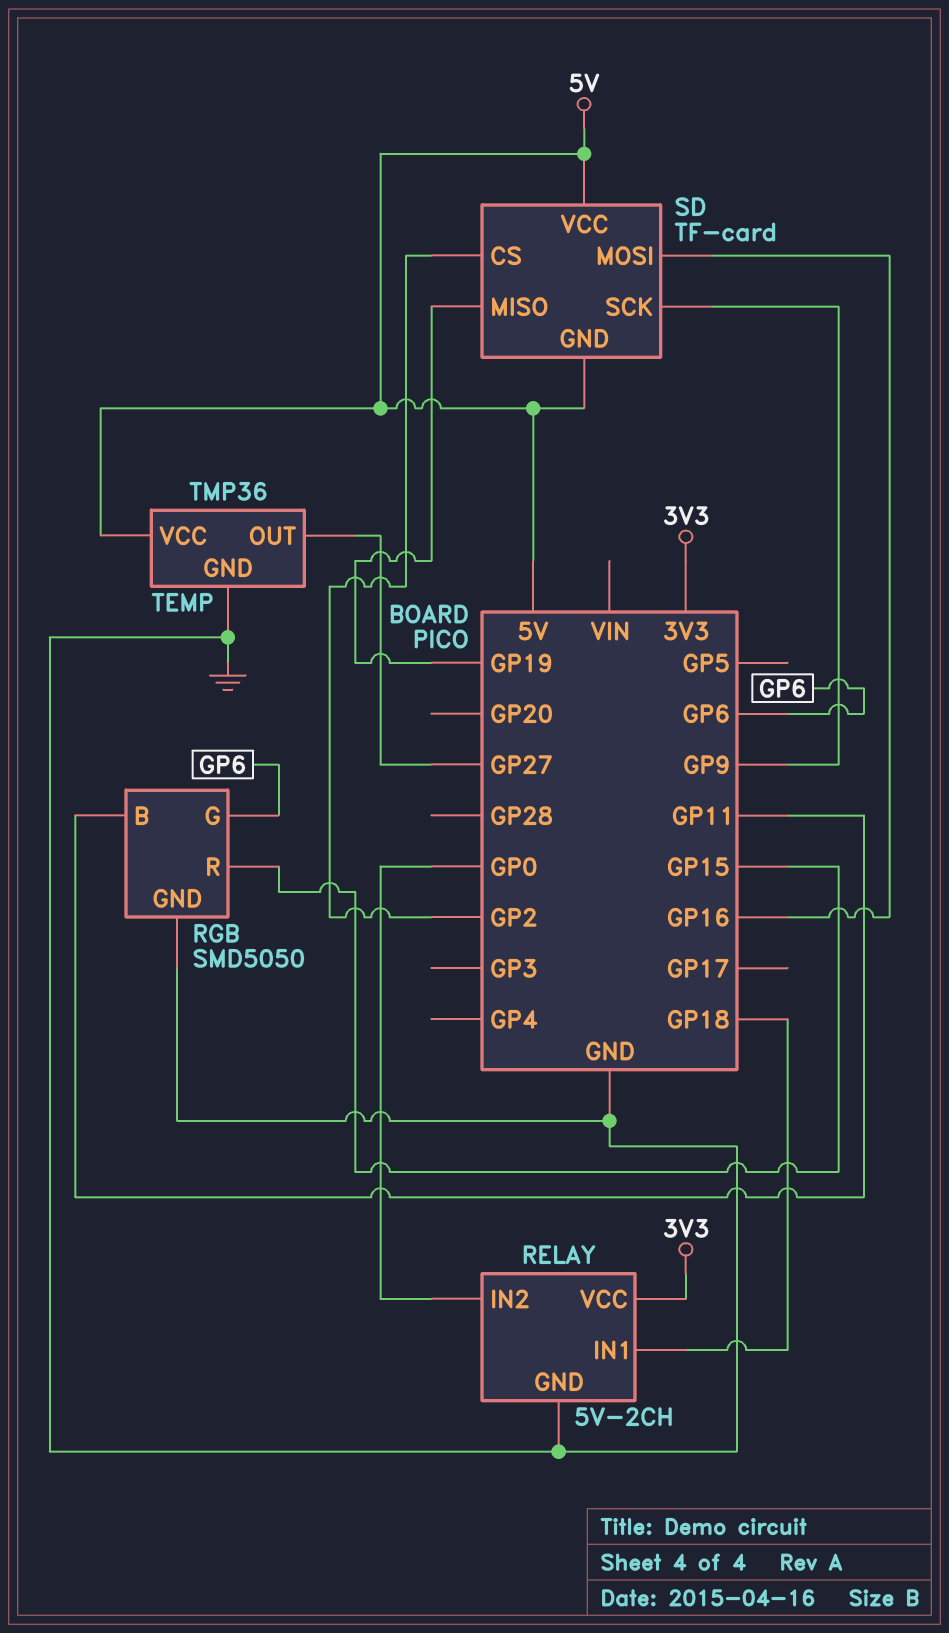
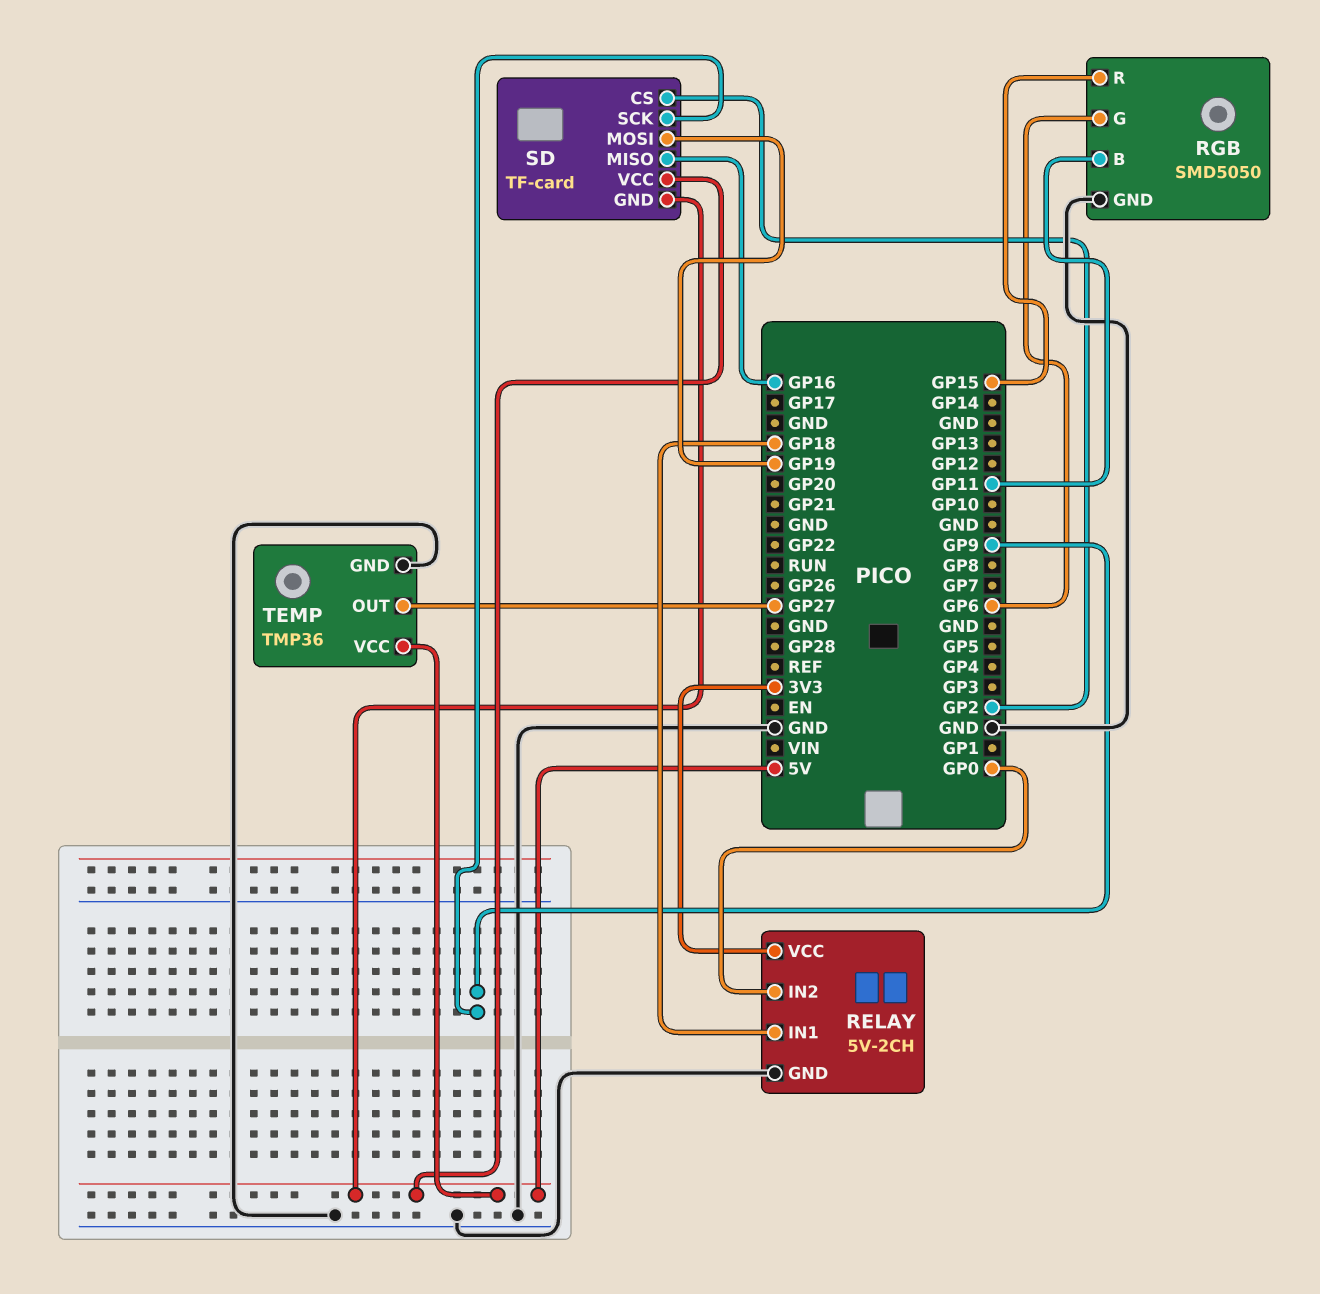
SD pin MISO: GP19 -> GP16
SD pin MOSI: GP16 -> GP19

